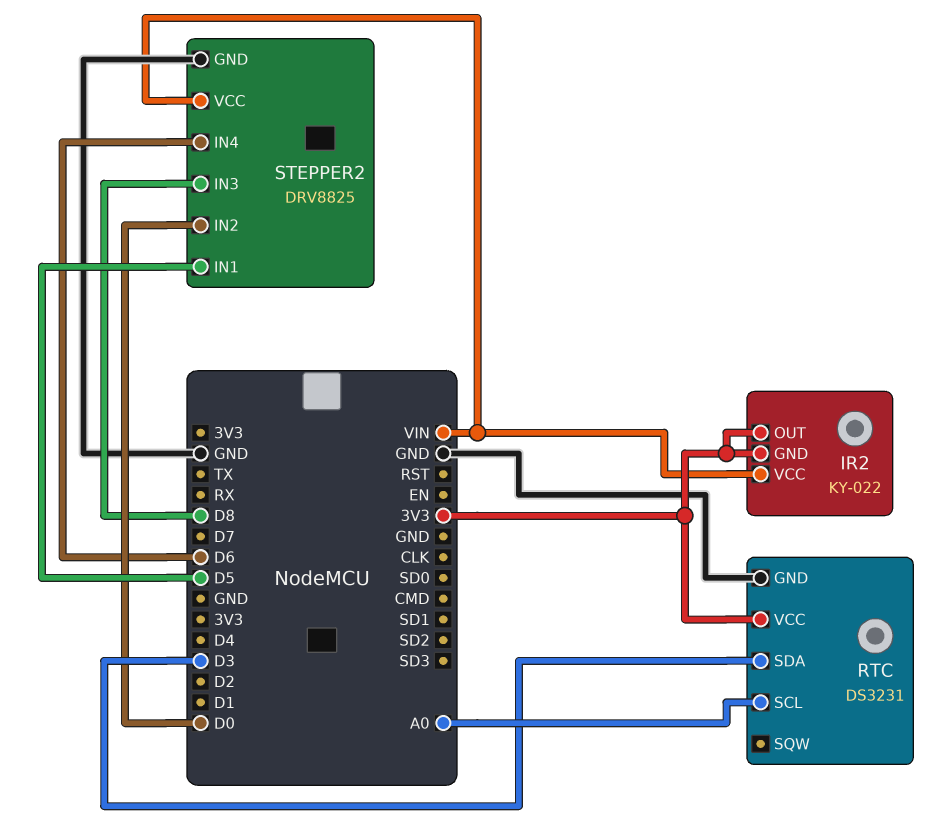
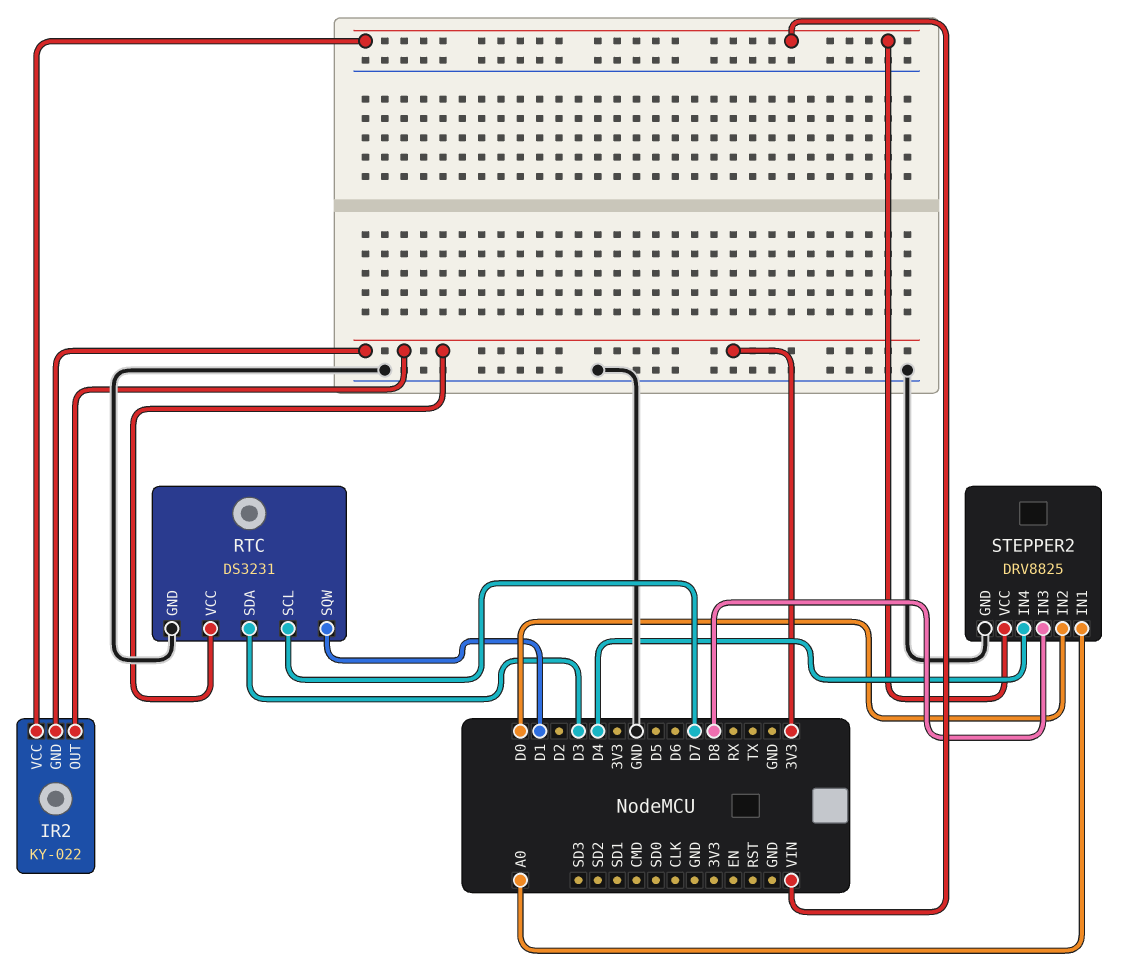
RTC pin SCL: A0 -> D7
RTC pin SQW: none -> D1
STEPPER2 pin IN1: D5 -> A0
STEPPER2 pin IN4: D6 -> D4

